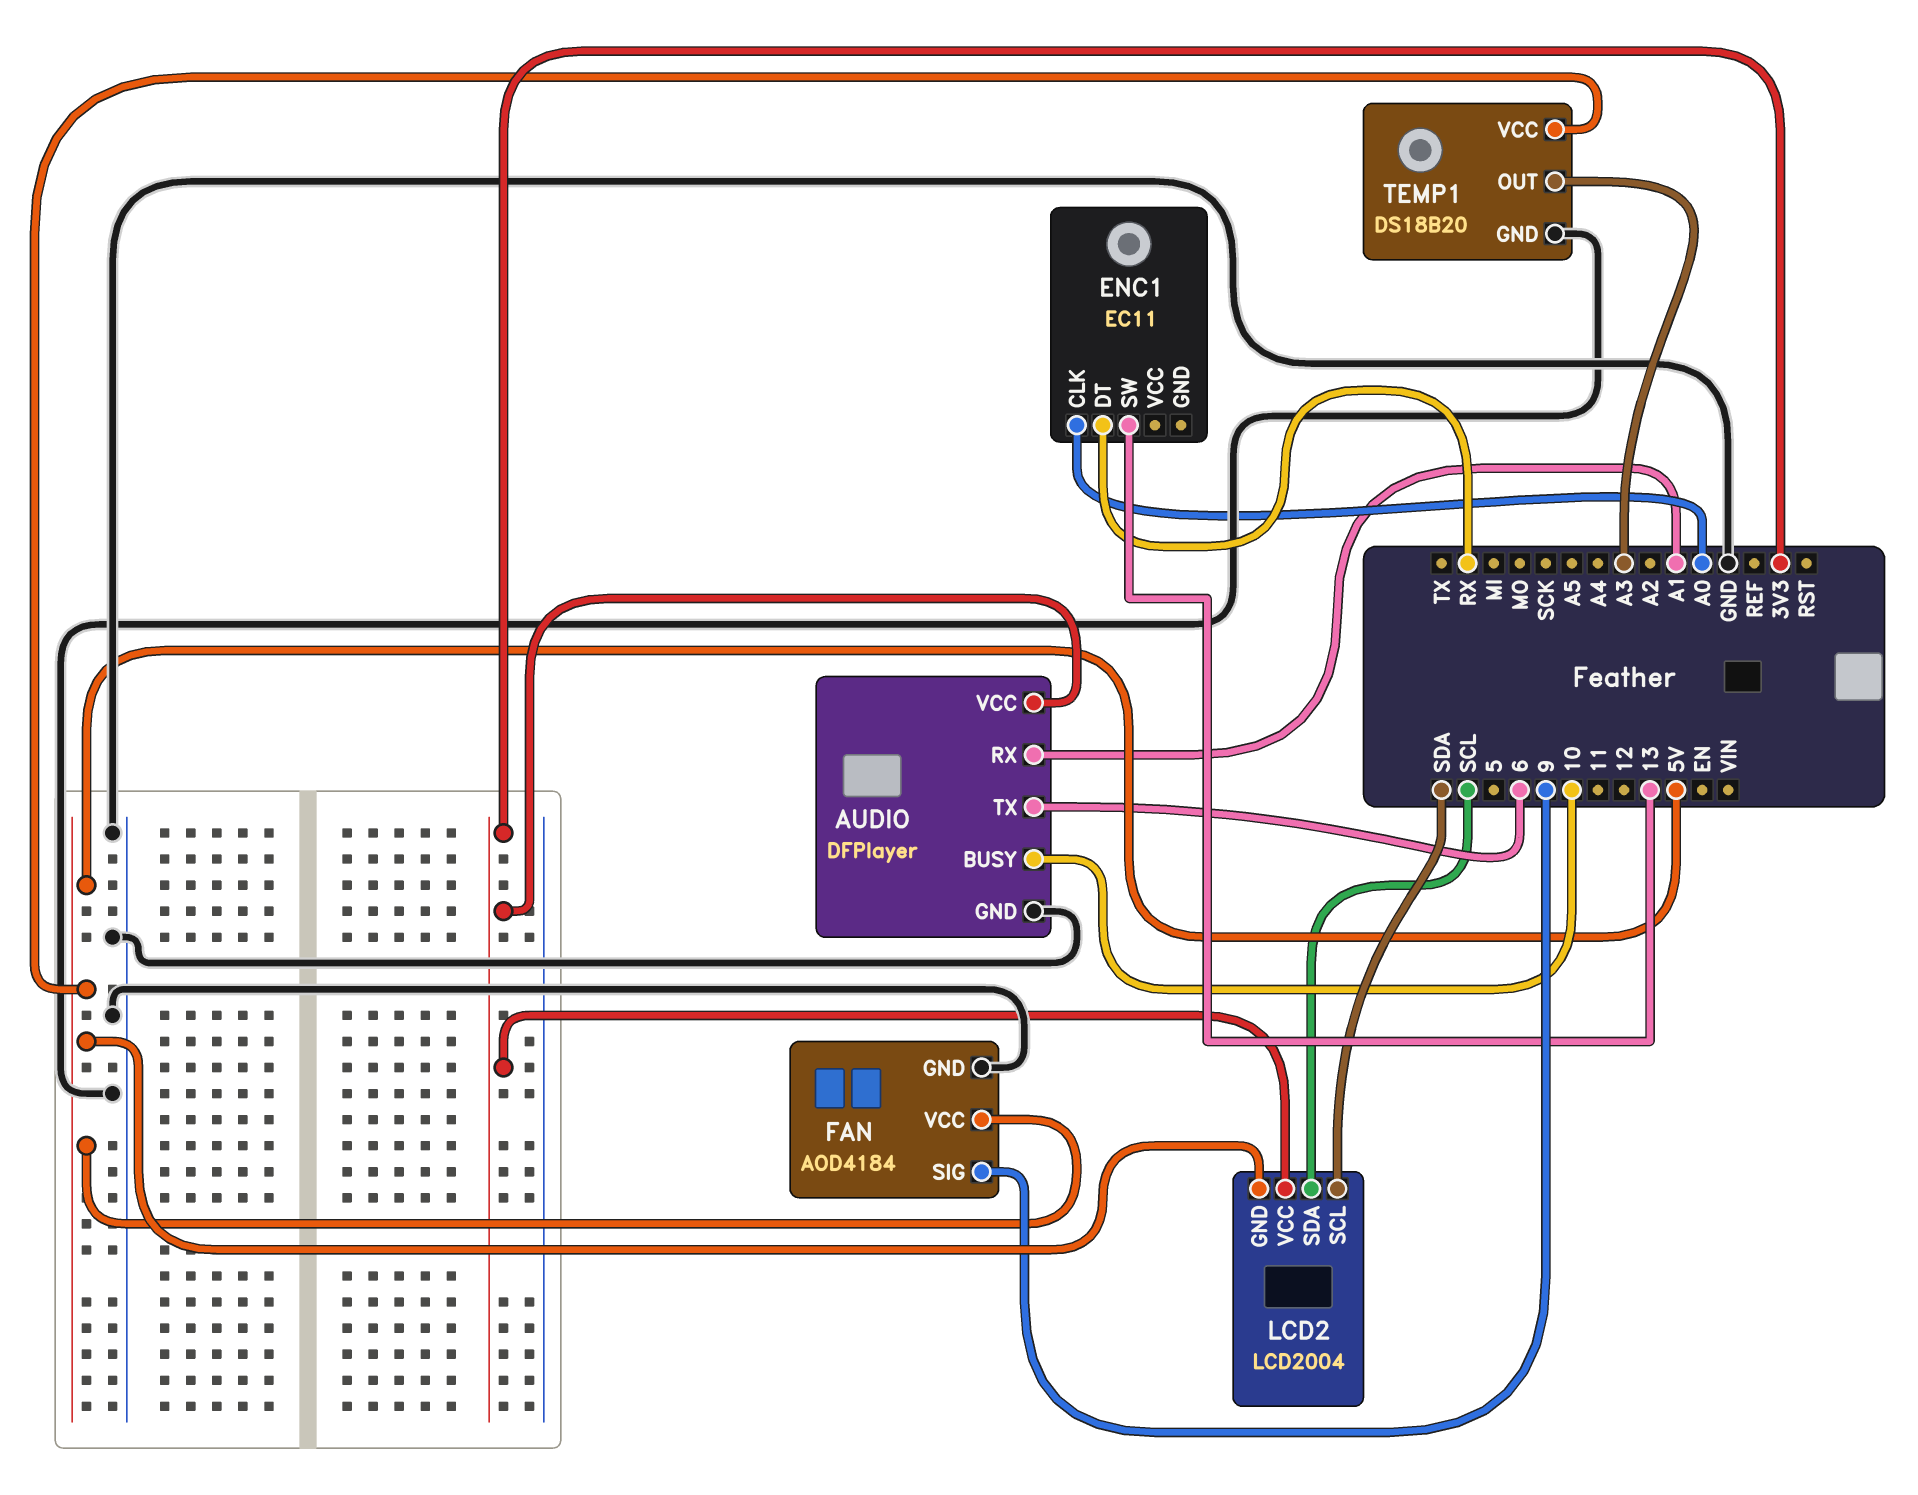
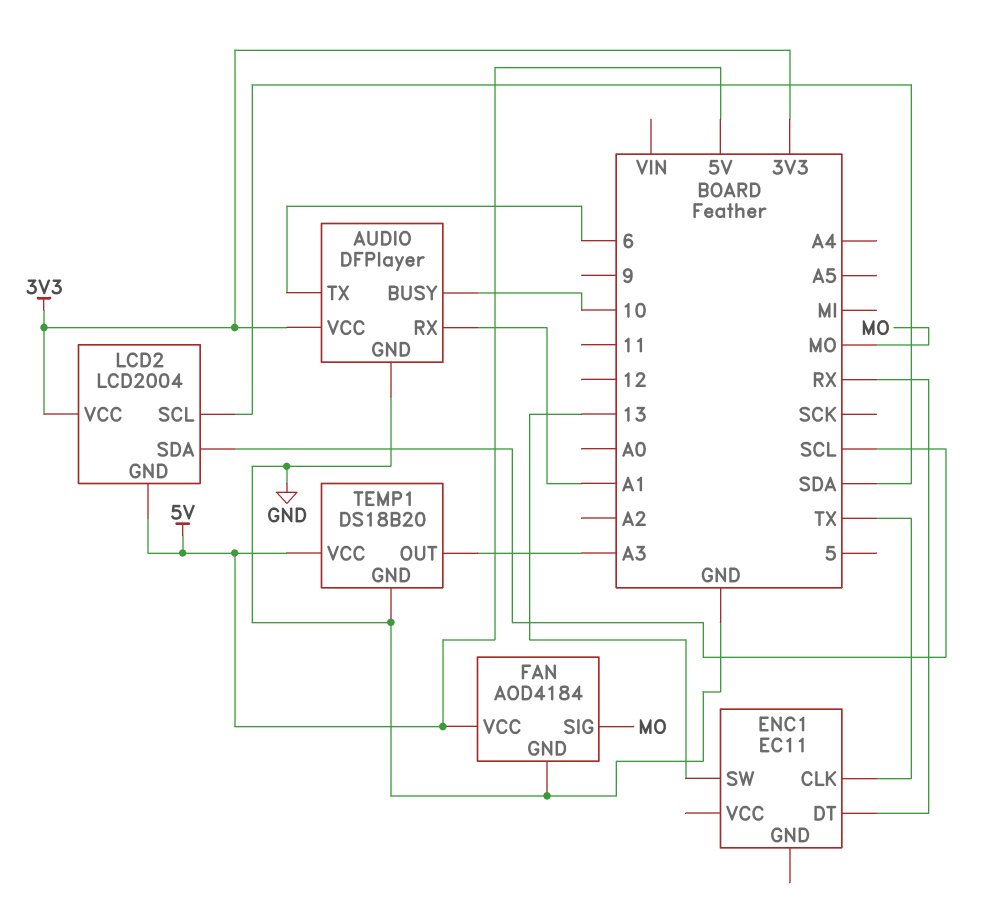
ENC1 pin CLK: A0 -> TX
FAN pin SIG: 9 -> MO

